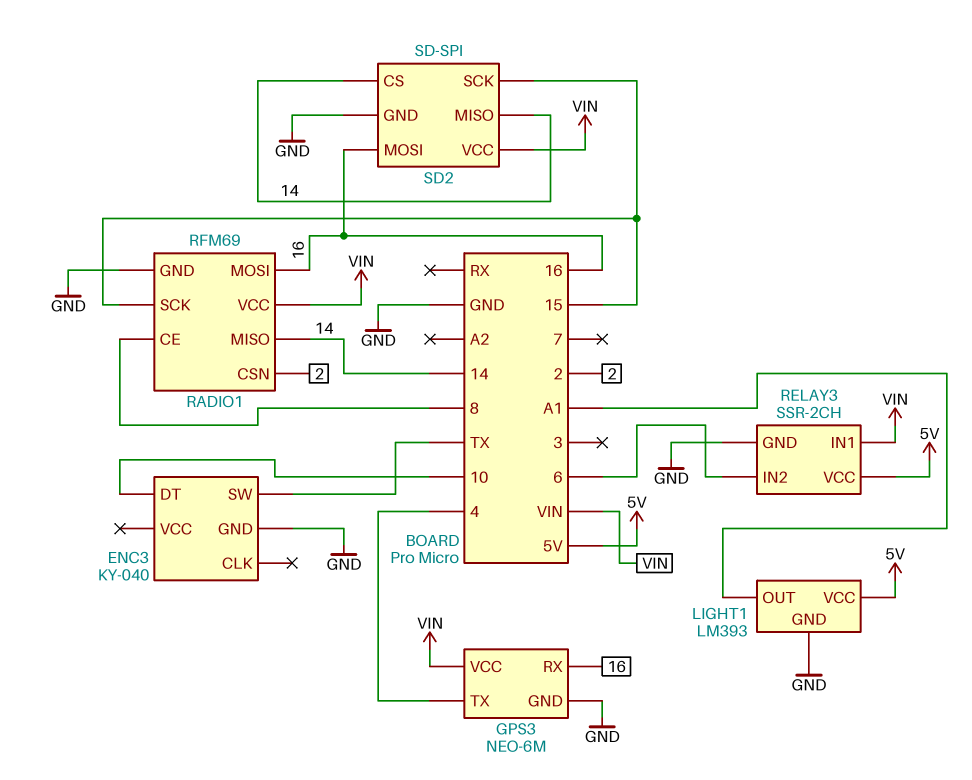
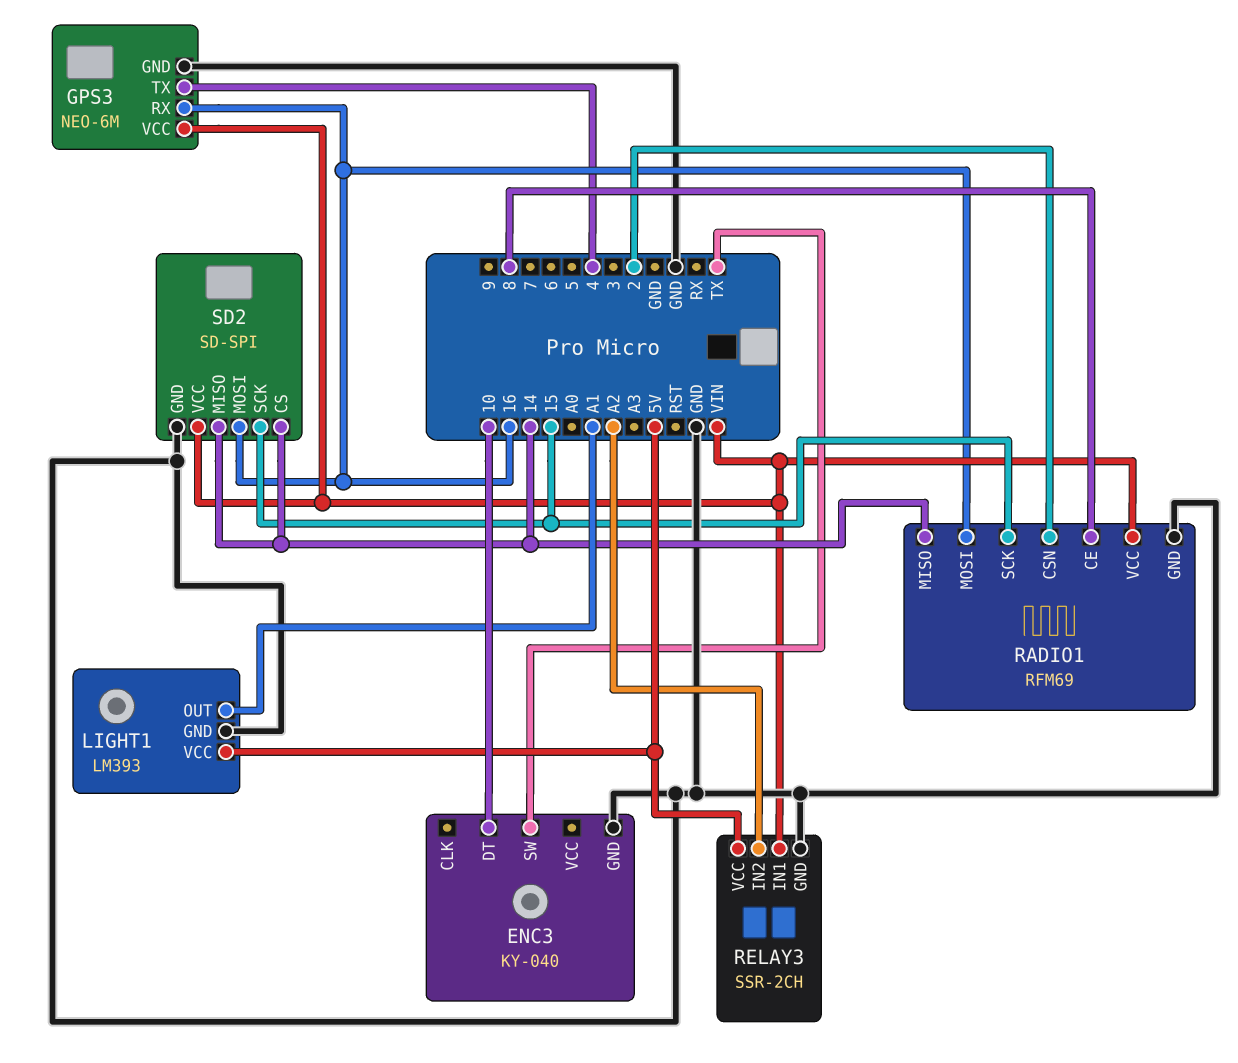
RELAY3 pin IN2: 6 -> A2

